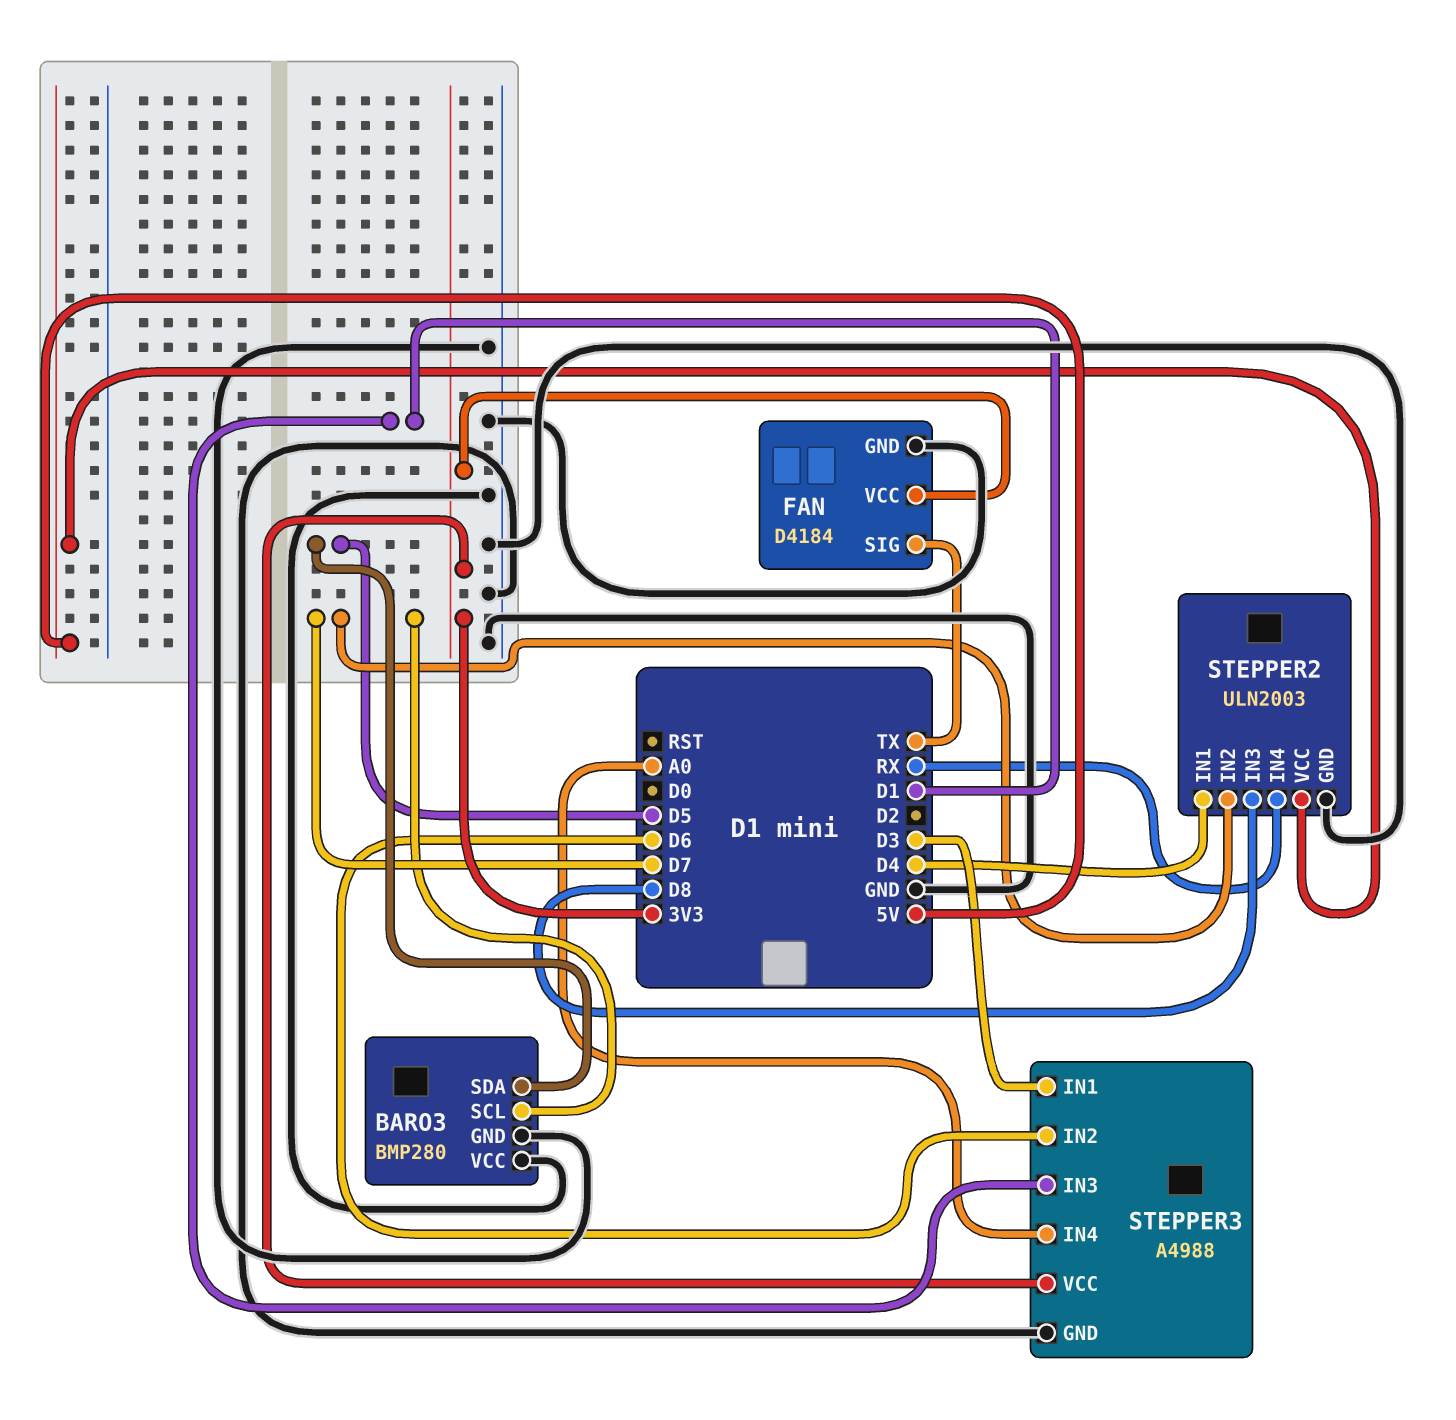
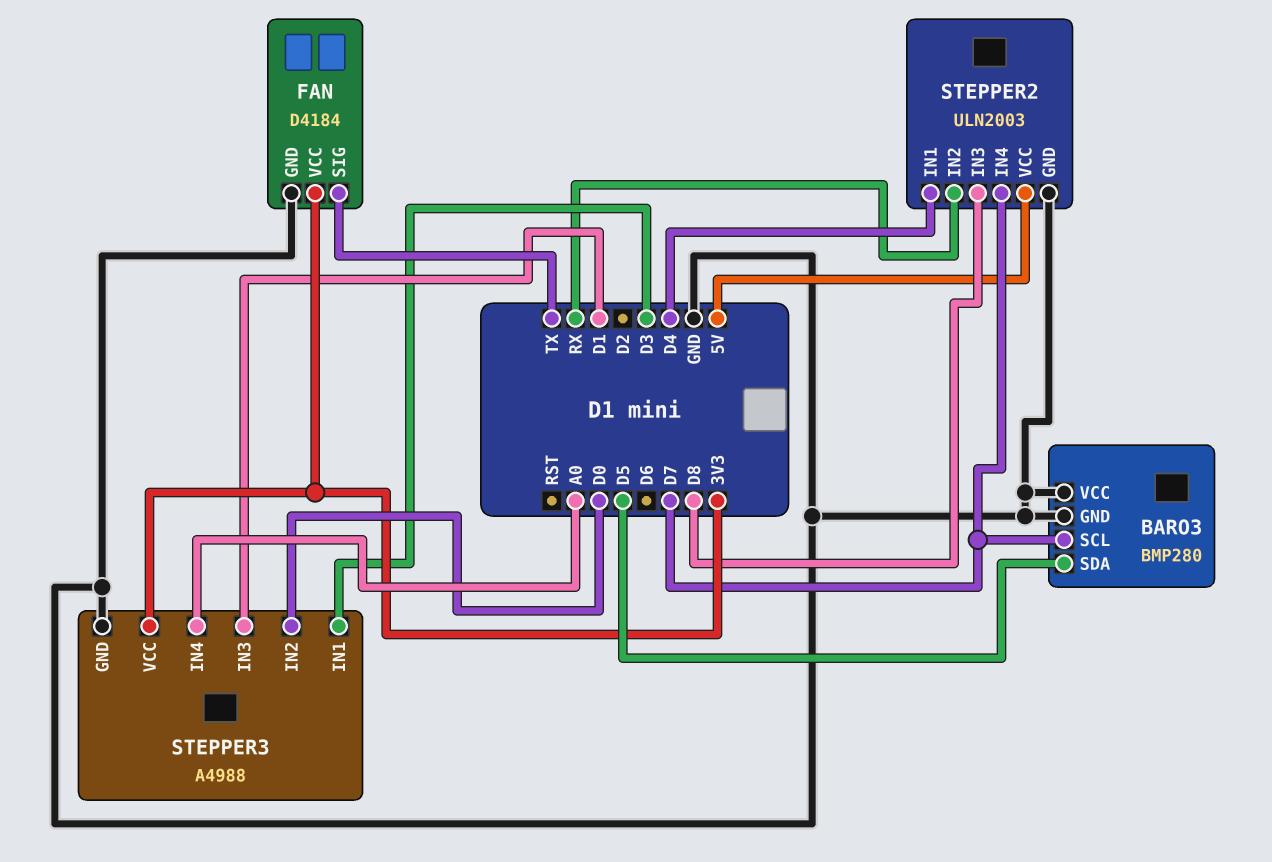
STEPPER2 pin IN2: D7 -> RX
STEPPER2 pin IN4: RX -> D7
STEPPER3 pin IN2: D6 -> D0

